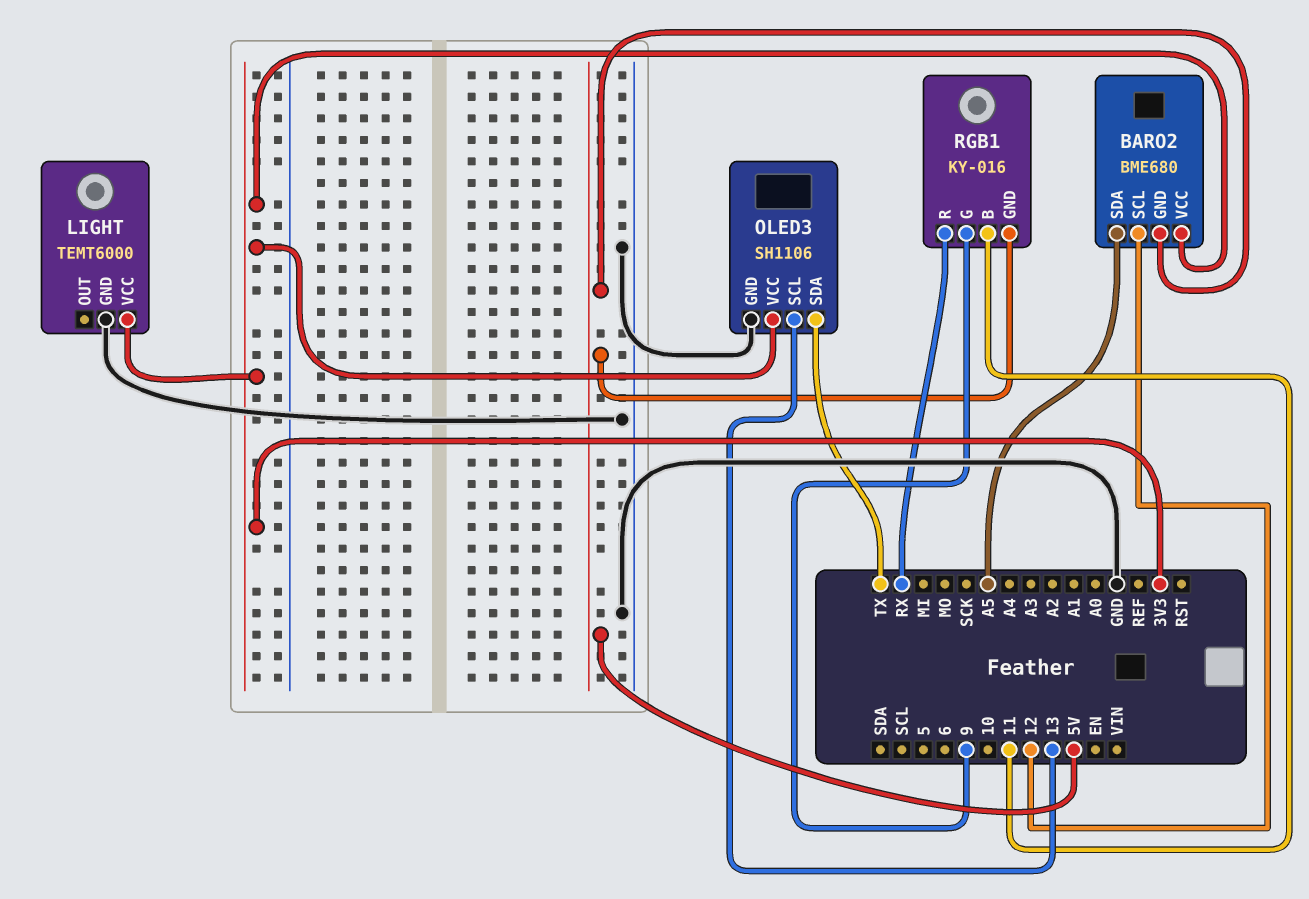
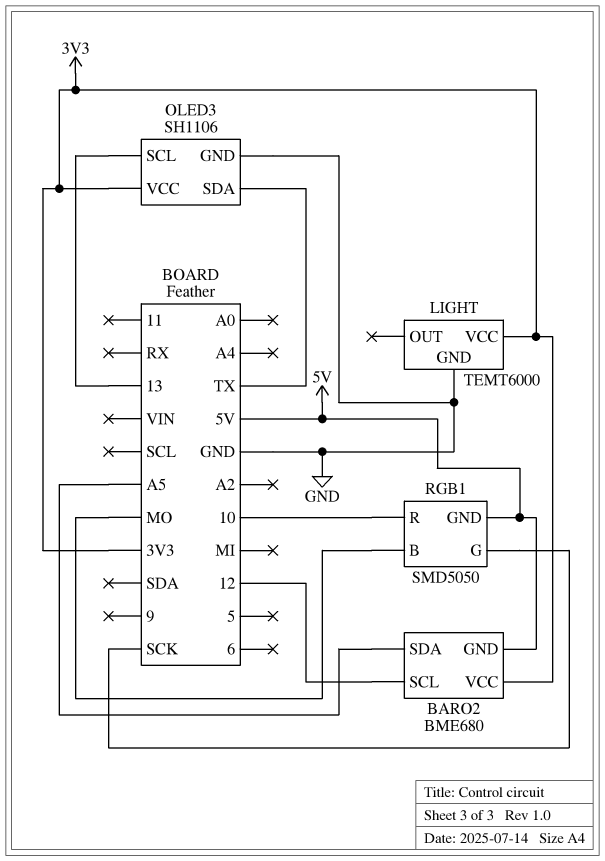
RGB1: KY-016 -> SMD5050
RGB1 pin B: 11 -> MO
RGB1 pin G: 9 -> SCK
RGB1 pin R: RX -> 10

